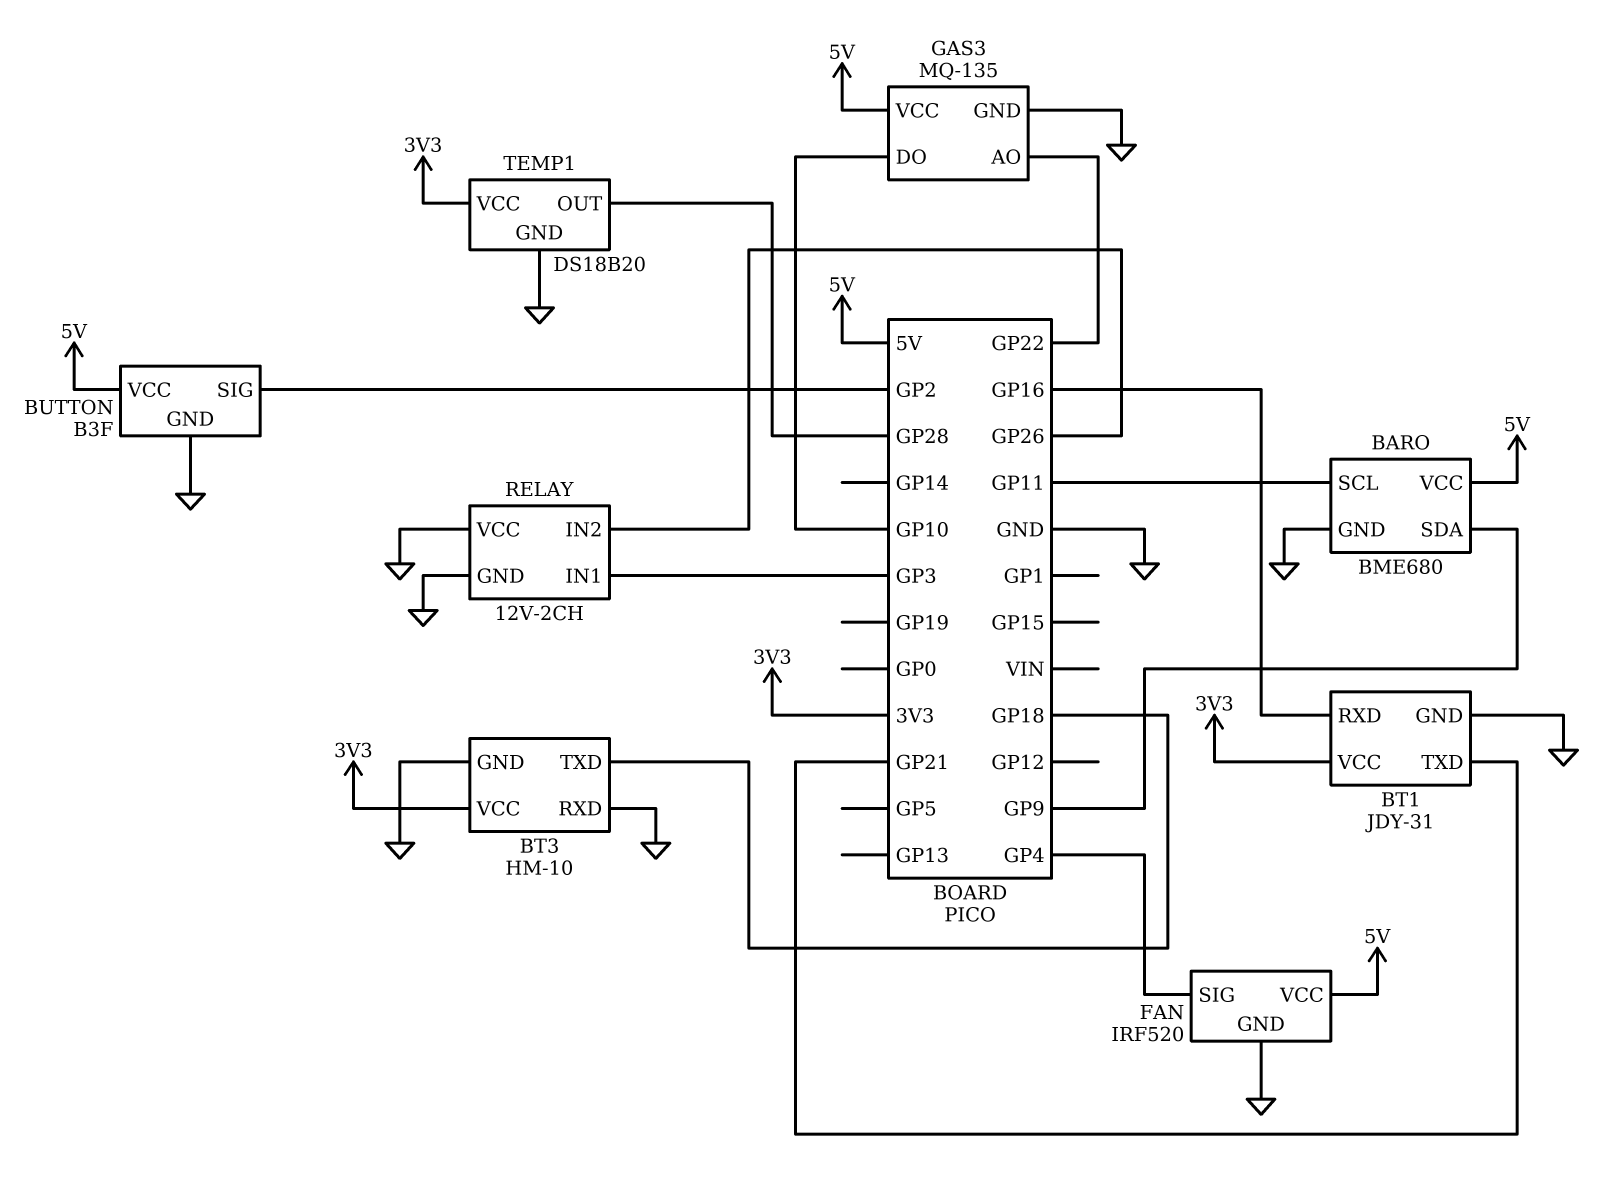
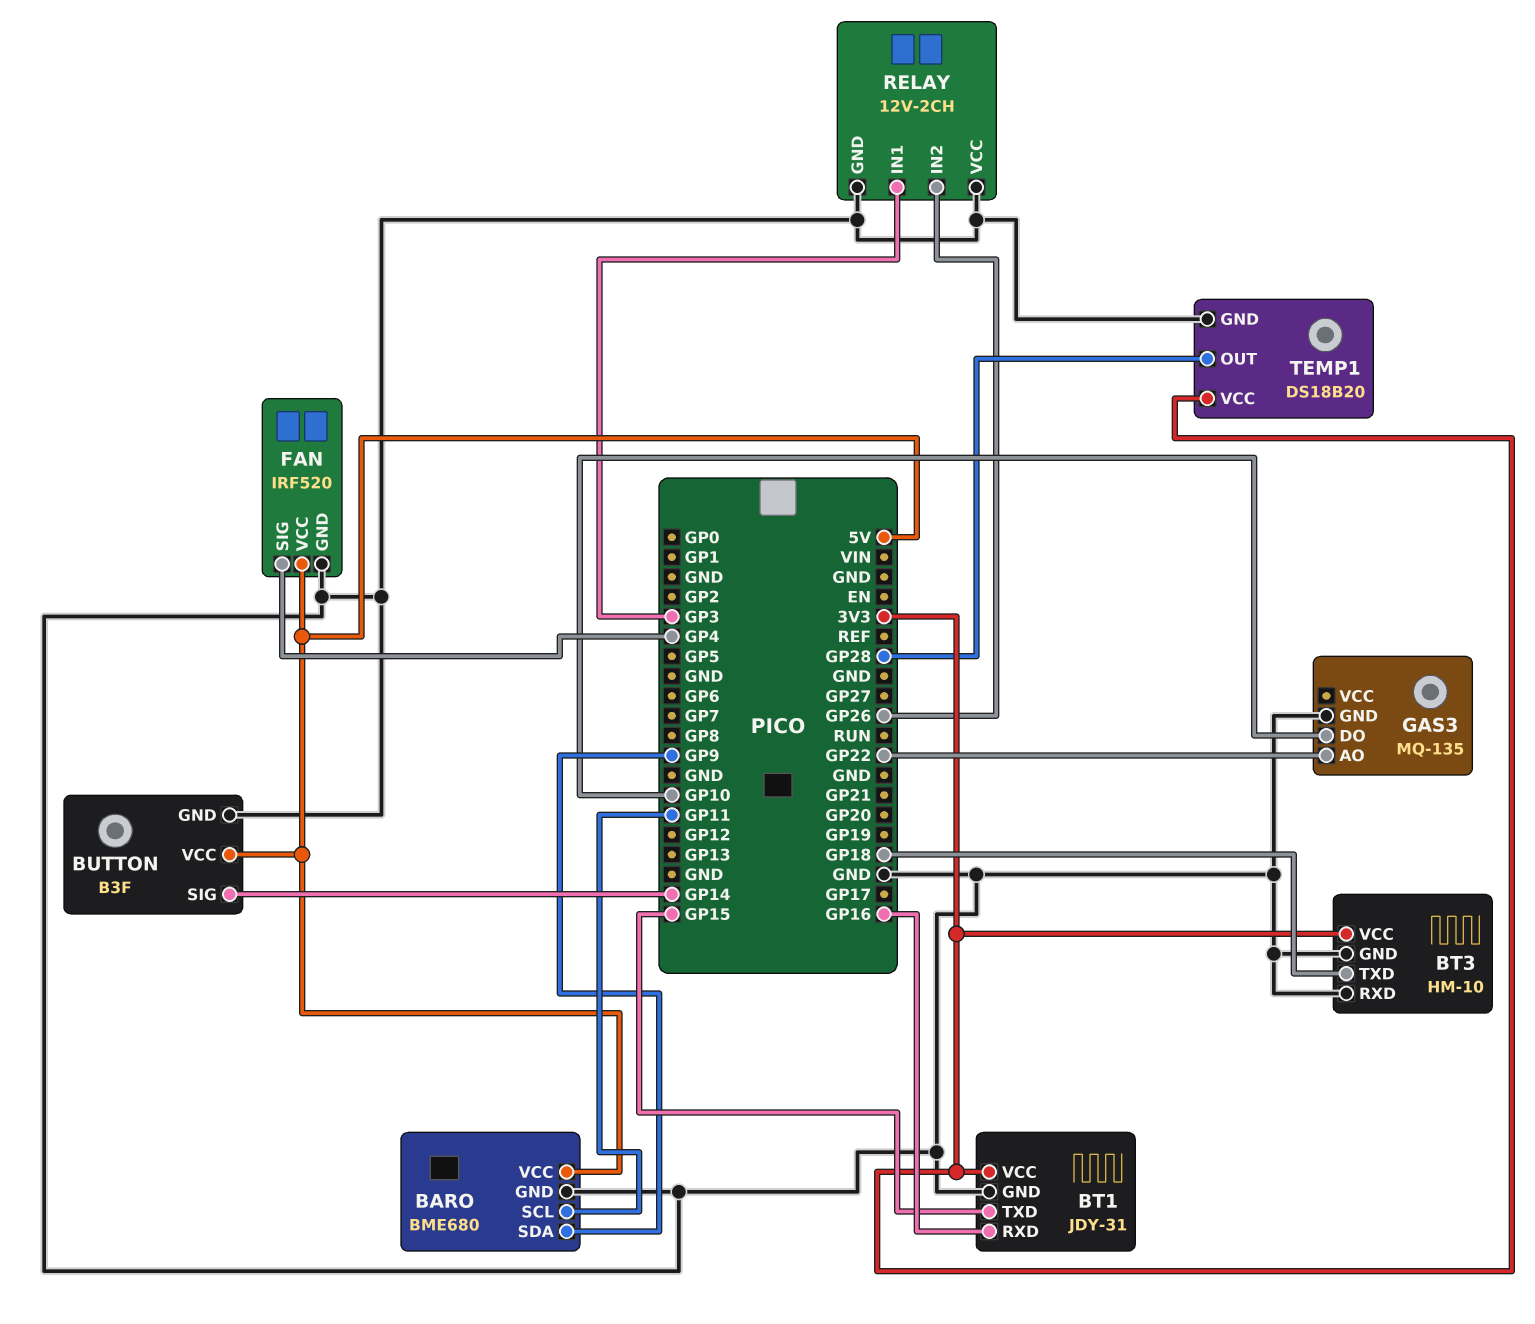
BT1 pin TXD: GP21 -> GP15
BUTTON pin SIG: GP2 -> GP14
GAS3 pin VCC: 5V -> none

